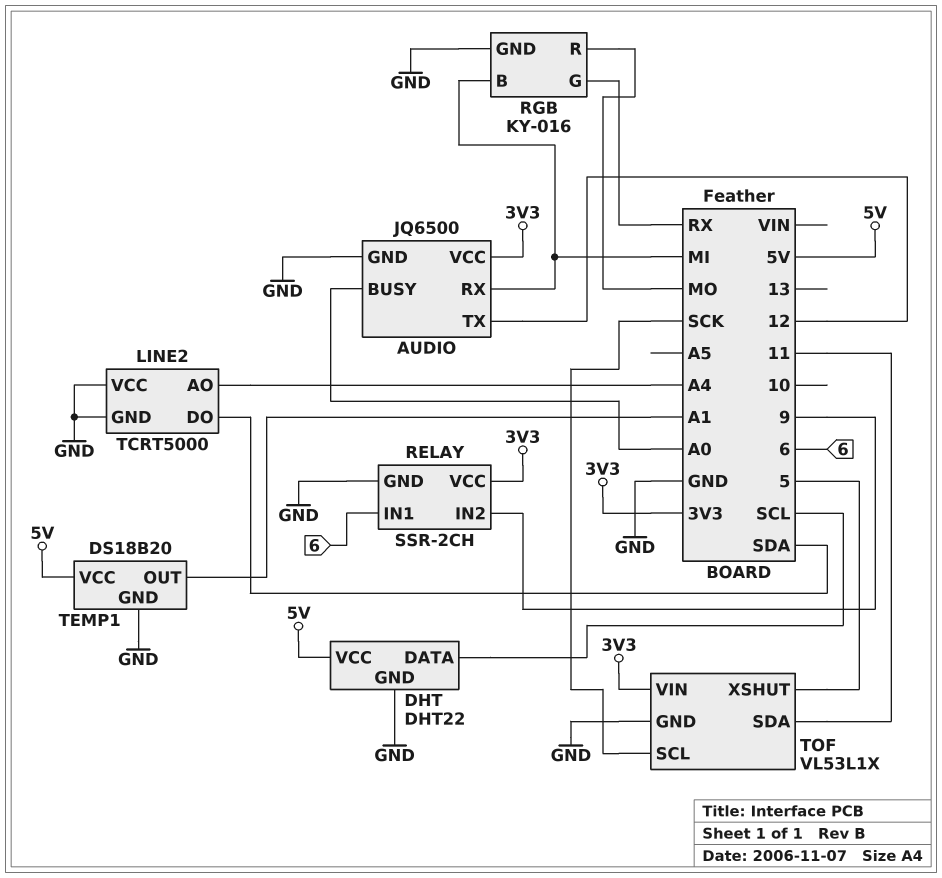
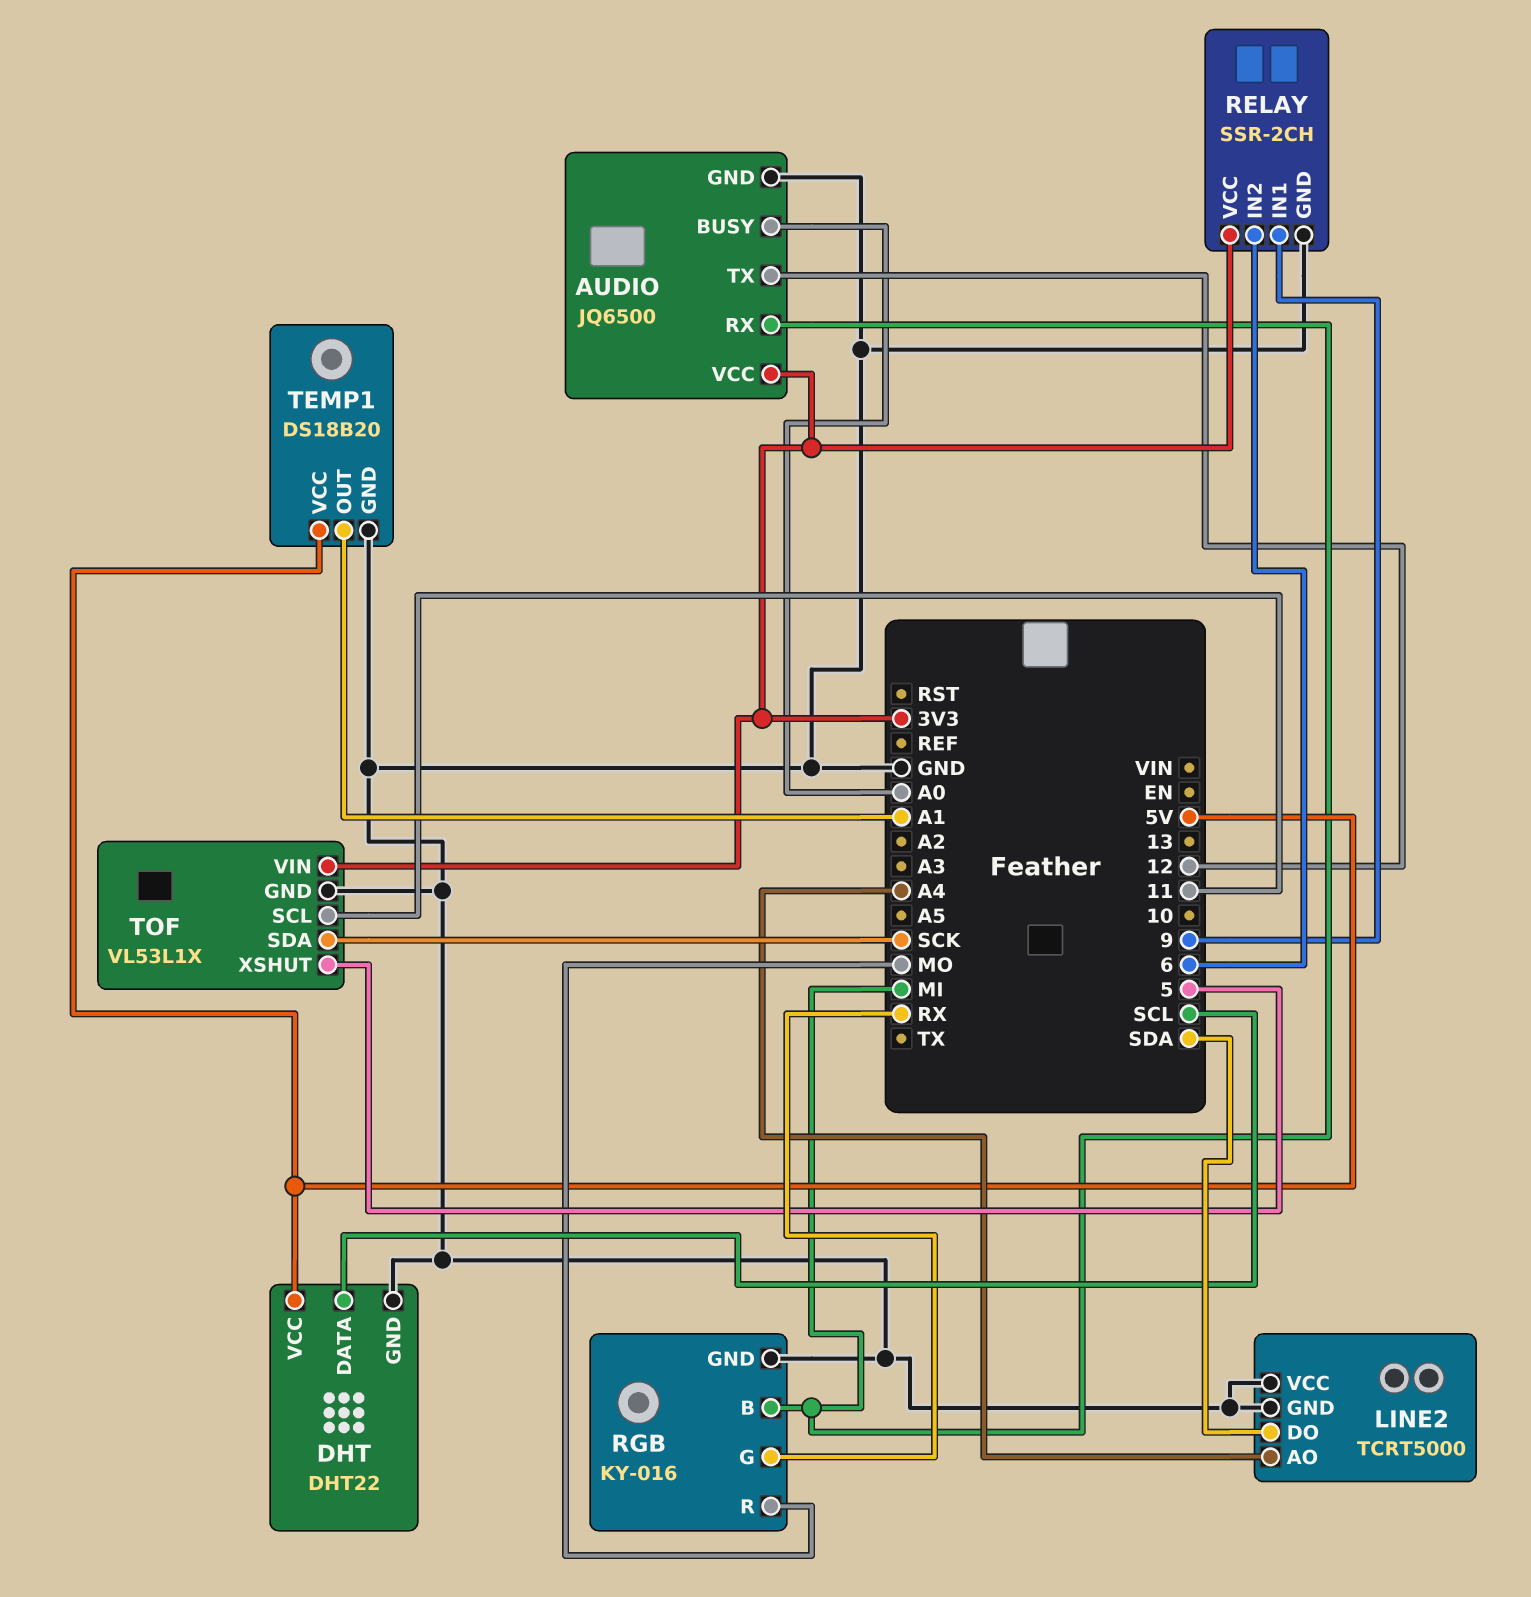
RELAY pin IN1: 6 -> 9
RELAY pin IN2: 9 -> 6
TOF pin SCL: SCK -> 11
TOF pin SDA: 11 -> SCK

